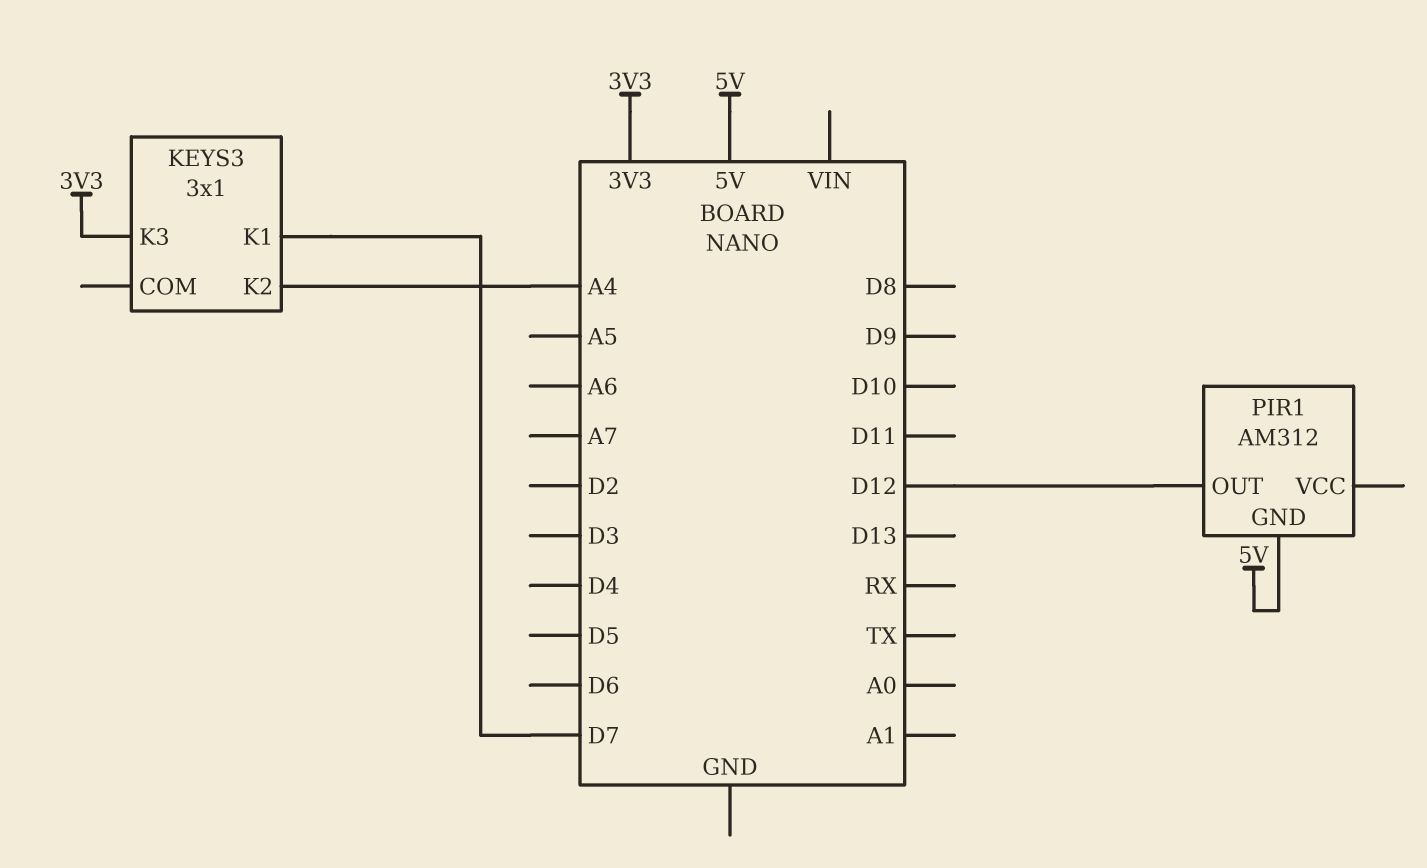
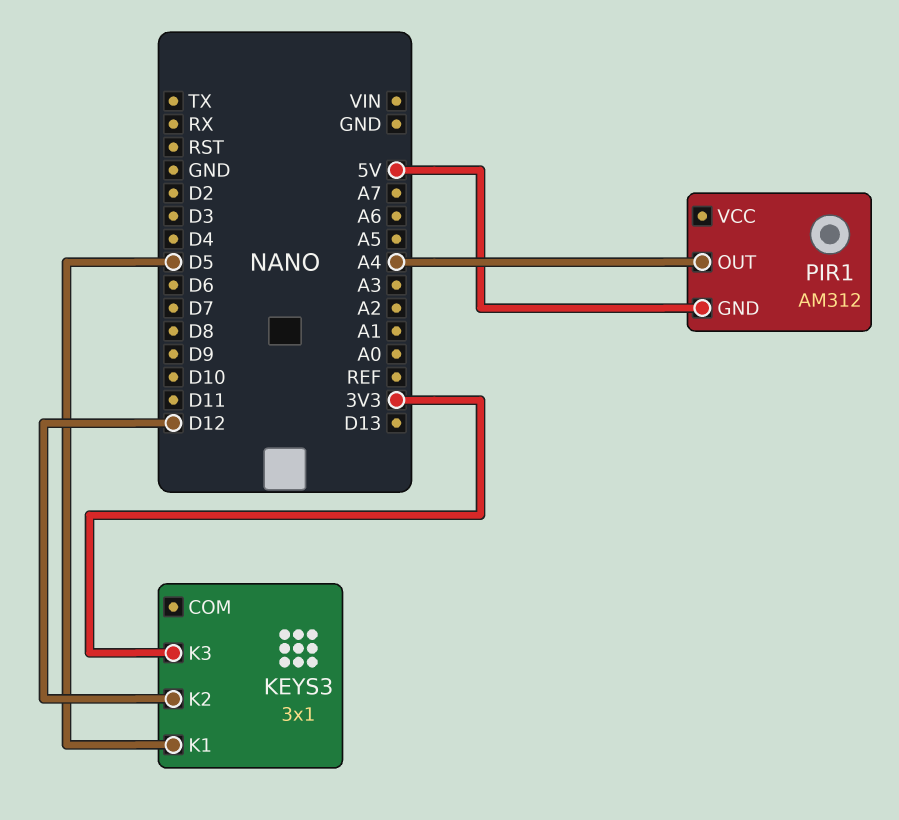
KEYS3 pin K1: D7 -> D5
KEYS3 pin K2: A4 -> D12
PIR1 pin OUT: D12 -> A4

